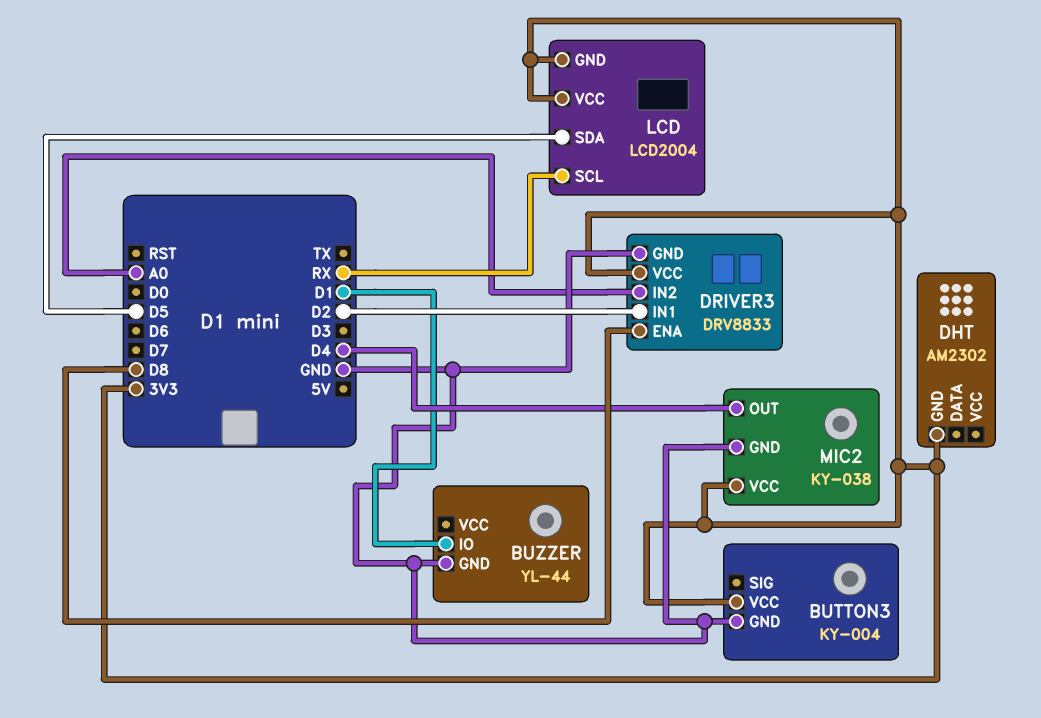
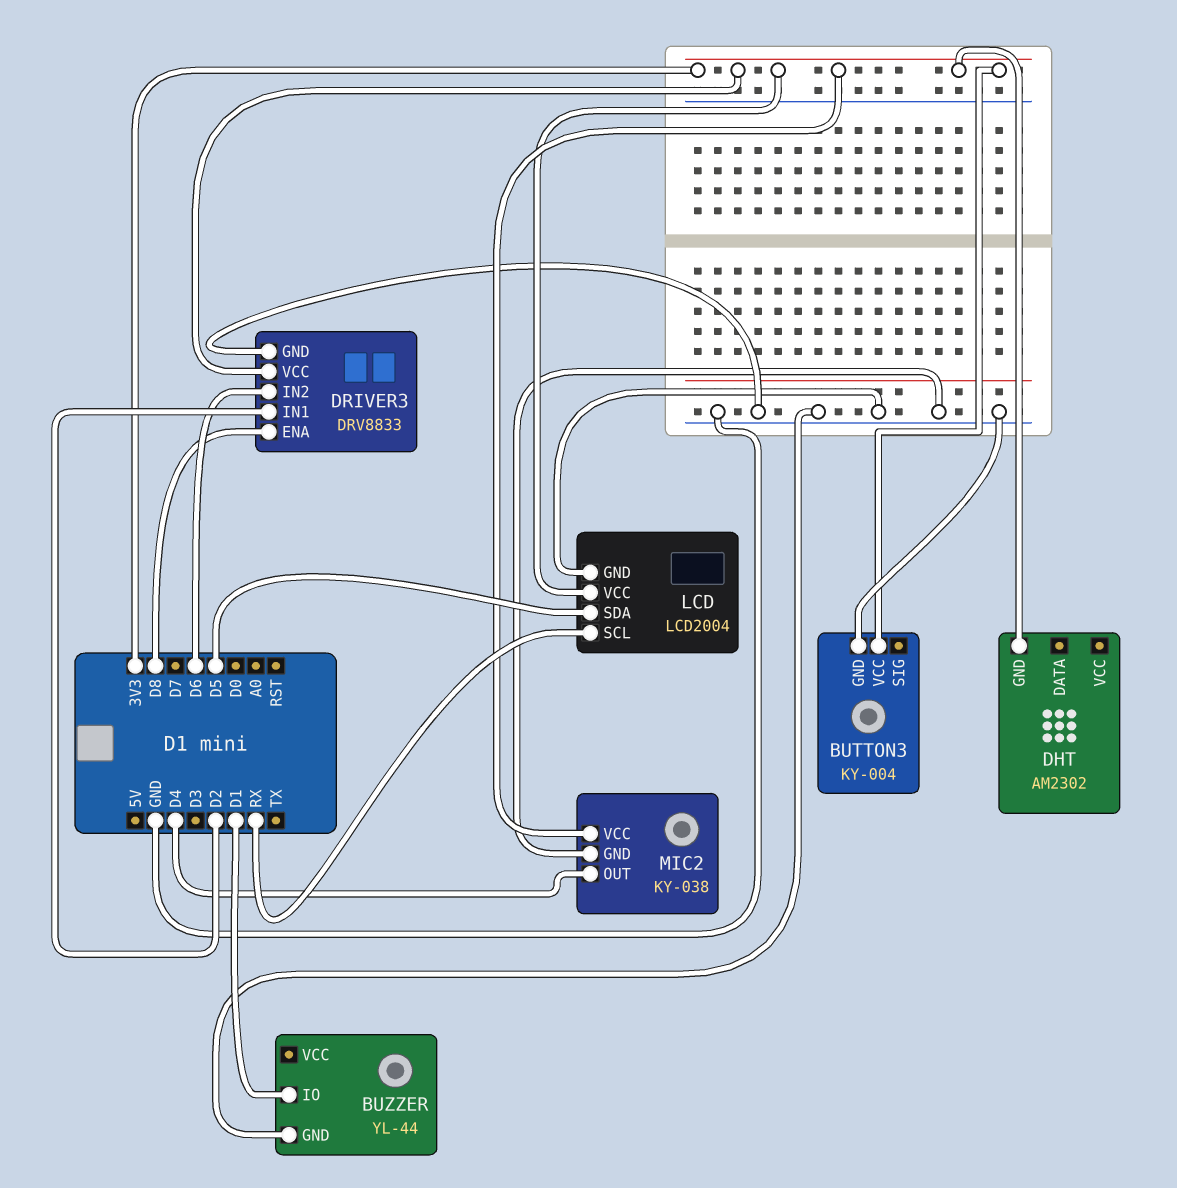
DRIVER3 pin IN2: A0 -> D6
LCD pin GND: 3V3 -> GND

